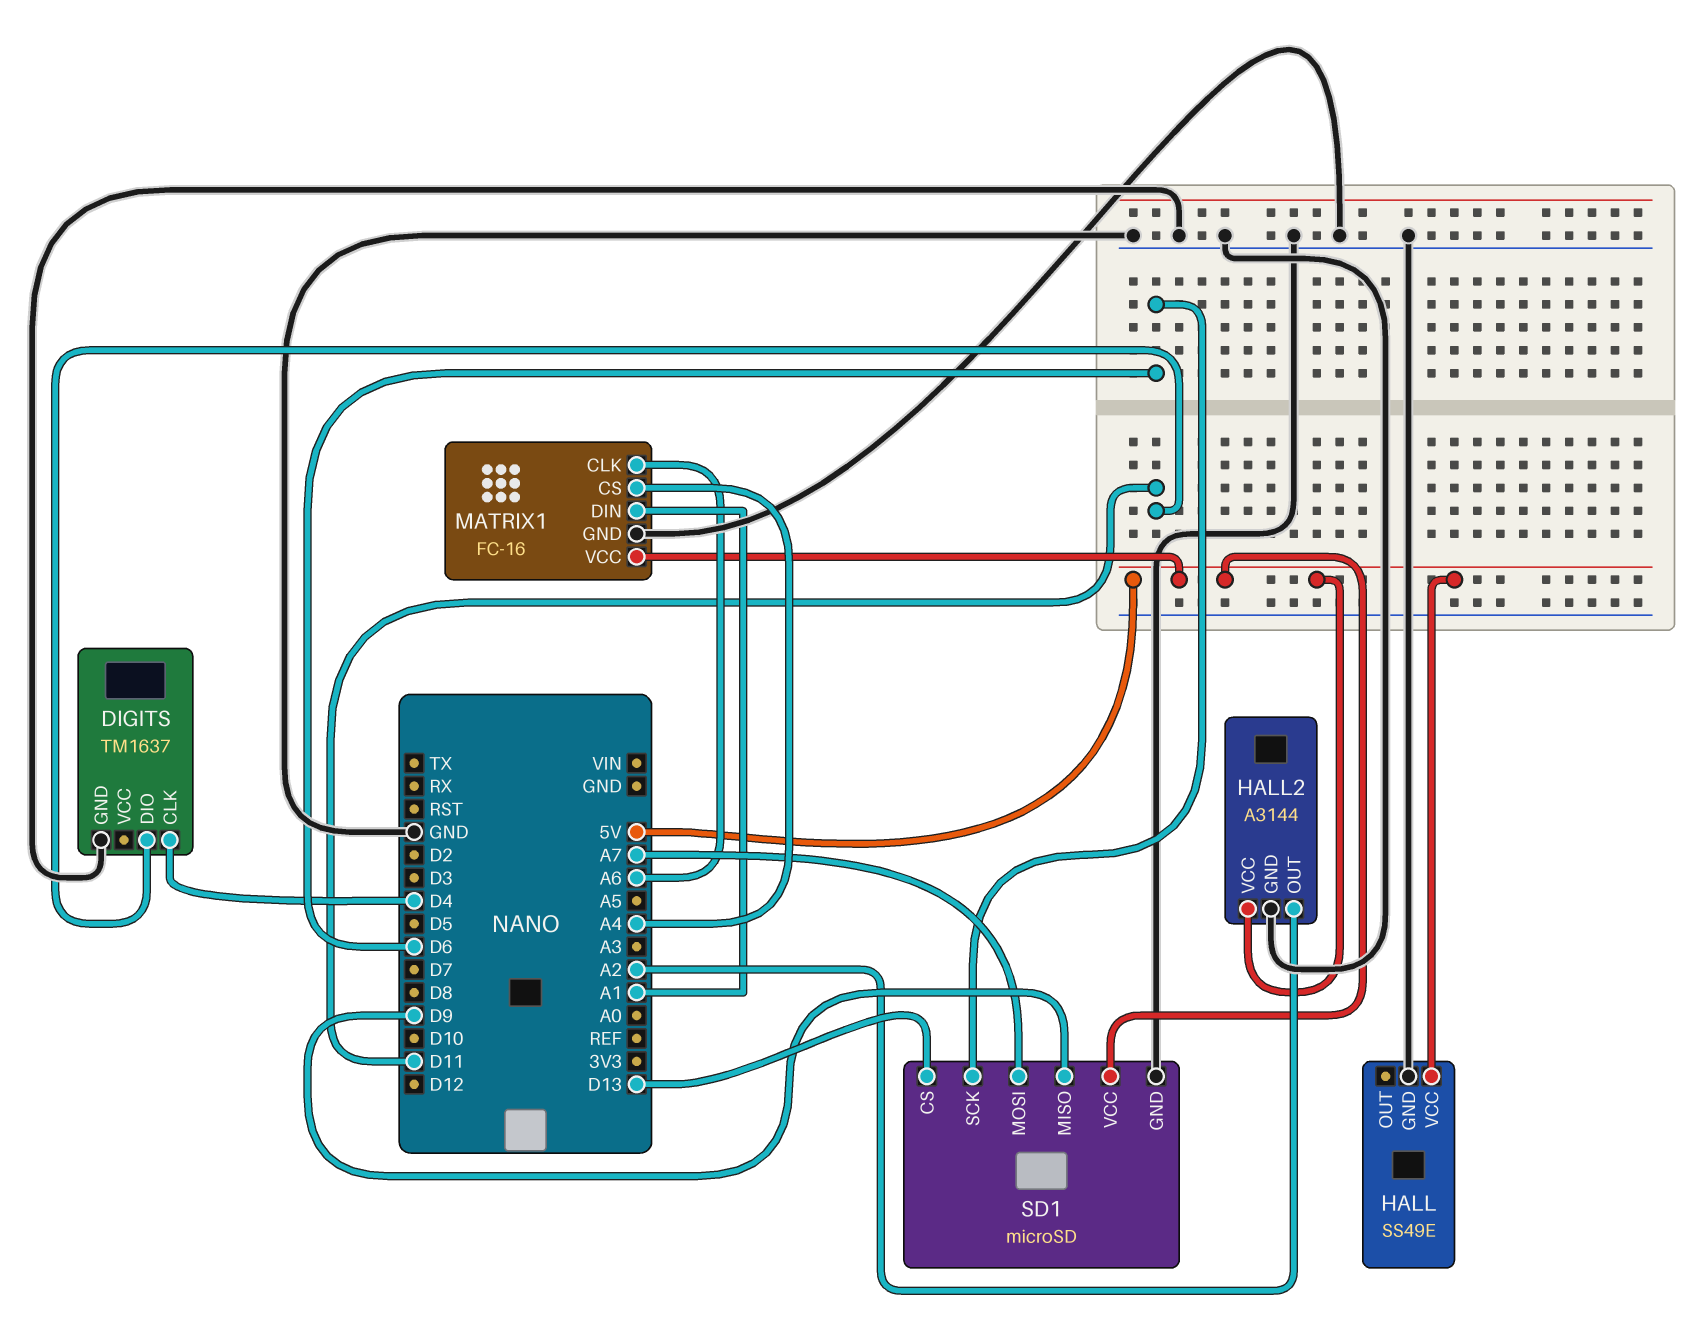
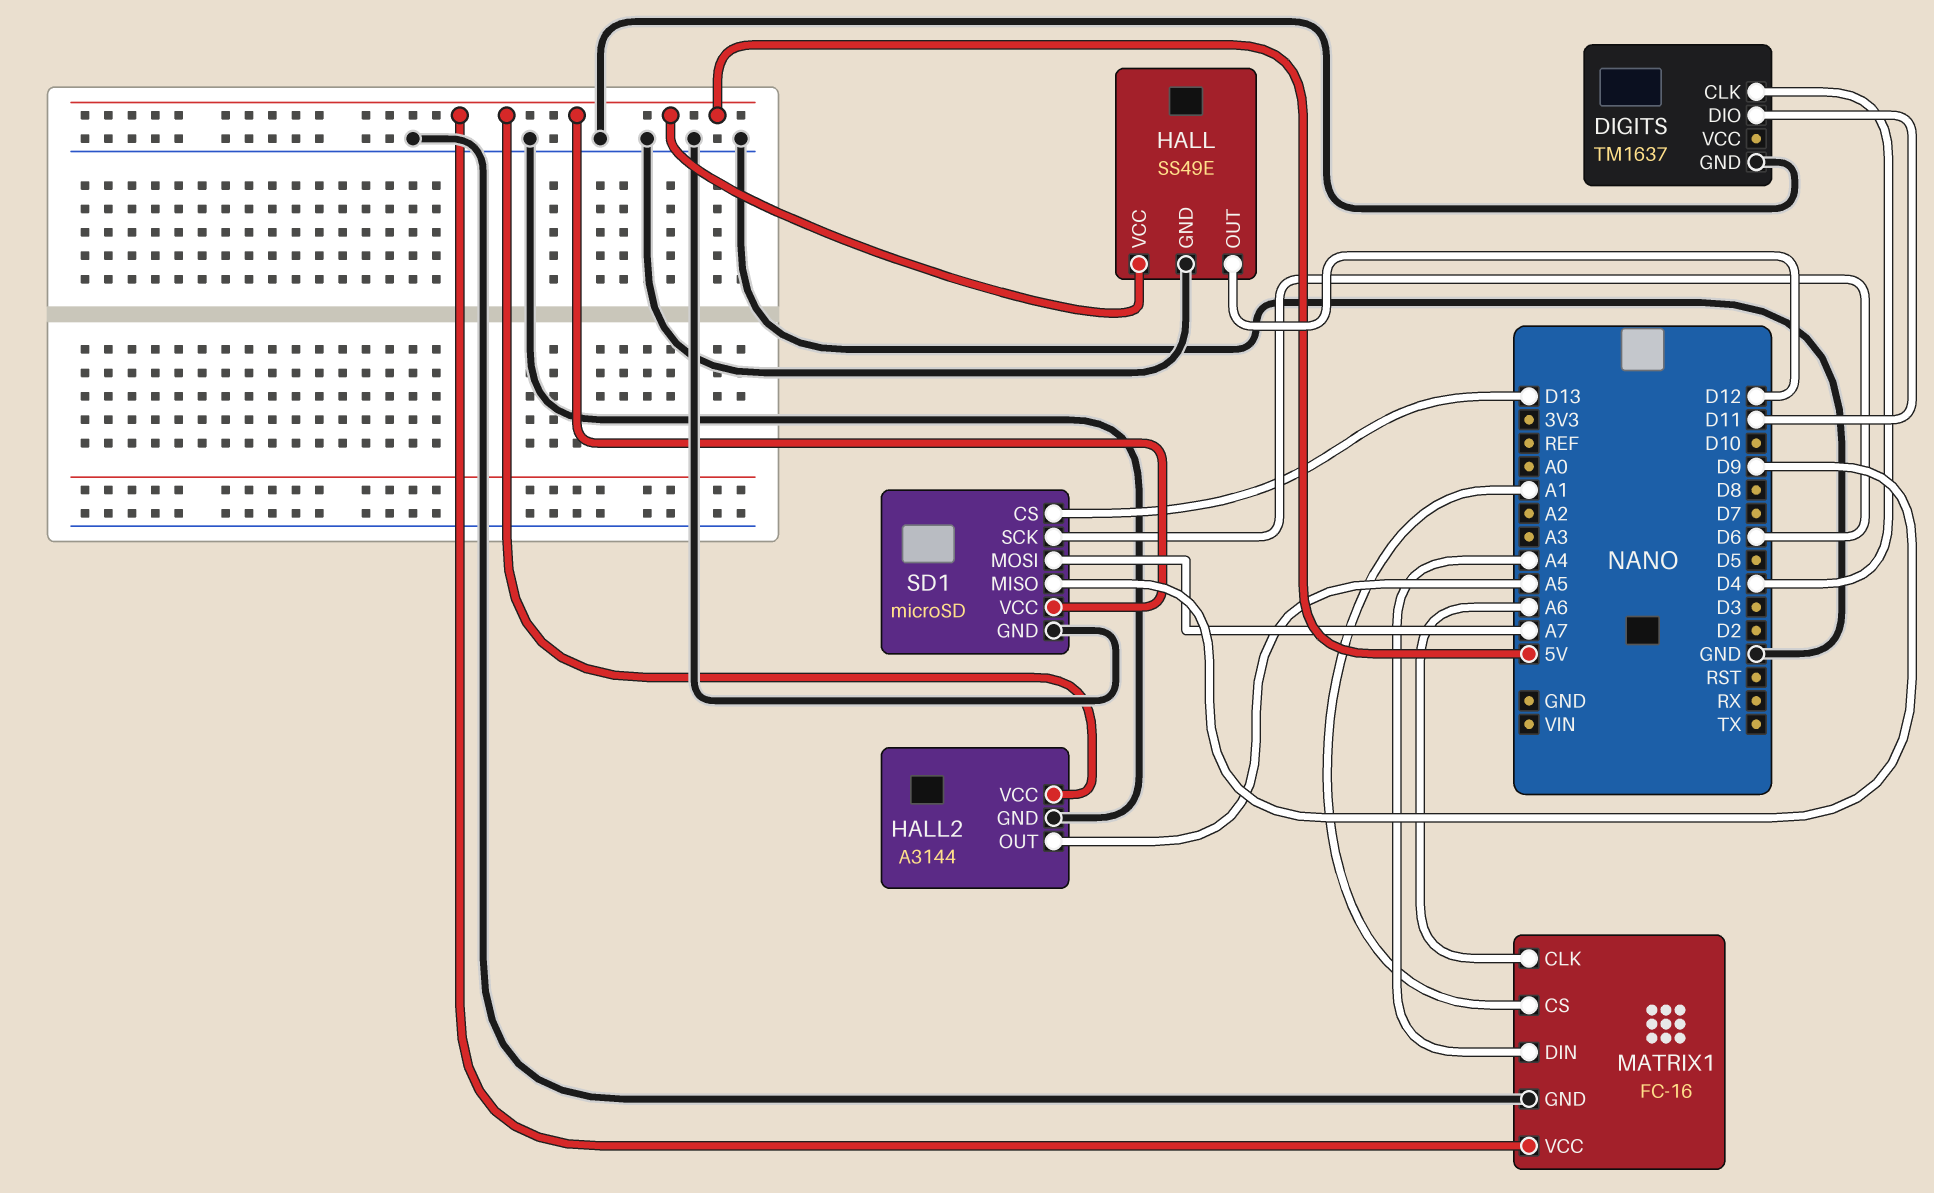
HALL pin OUT: none -> D12
HALL2 pin OUT: A2 -> A5
MATRIX1 pin CS: A4 -> A1
MATRIX1 pin DIN: A1 -> A4

